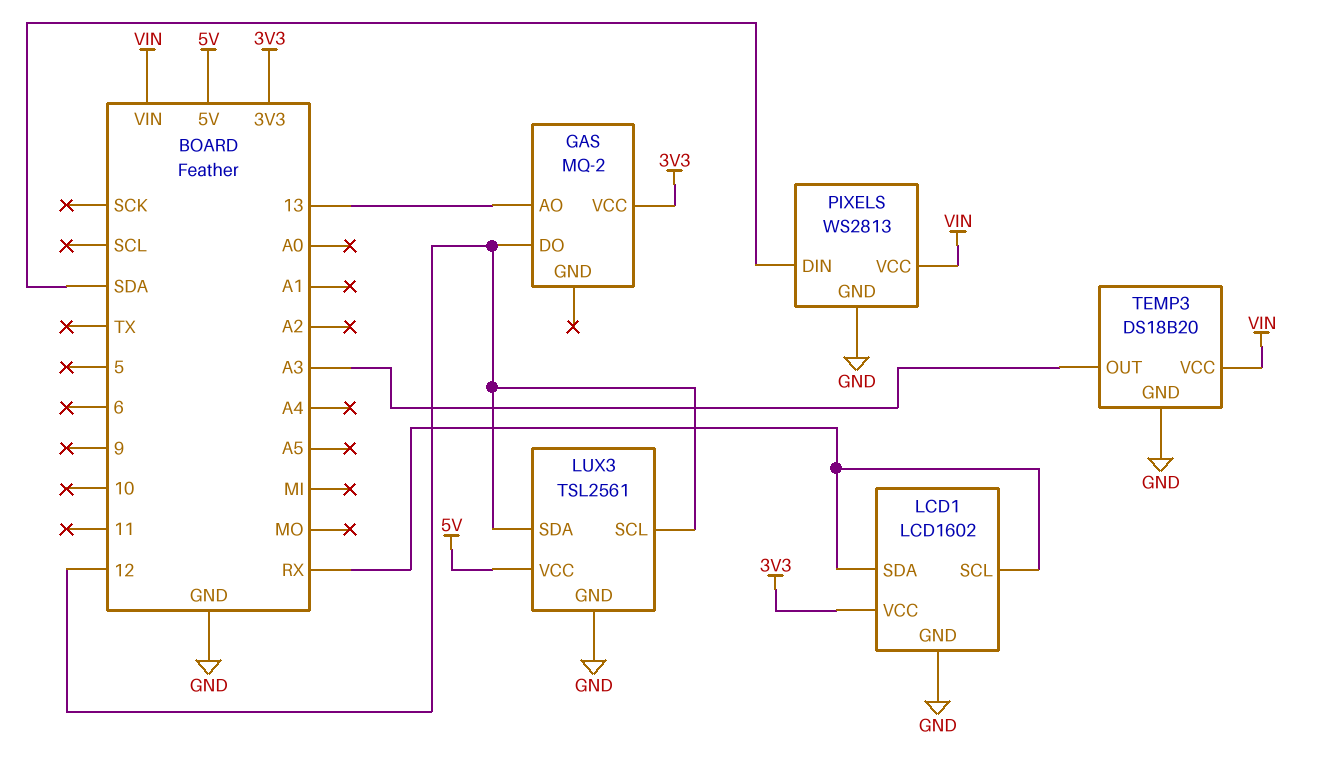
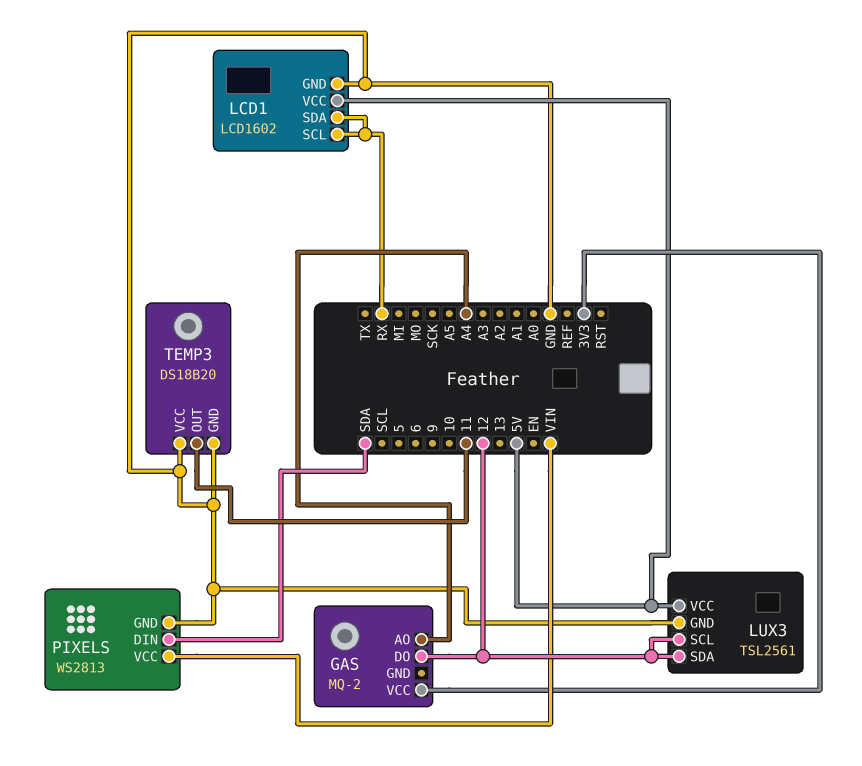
GAS pin AO: 13 -> A4
LCD1 pin VCC: 3V3 -> 5V
TEMP3 pin OUT: A3 -> 11
TEMP3 pin VCC: VIN -> GND

